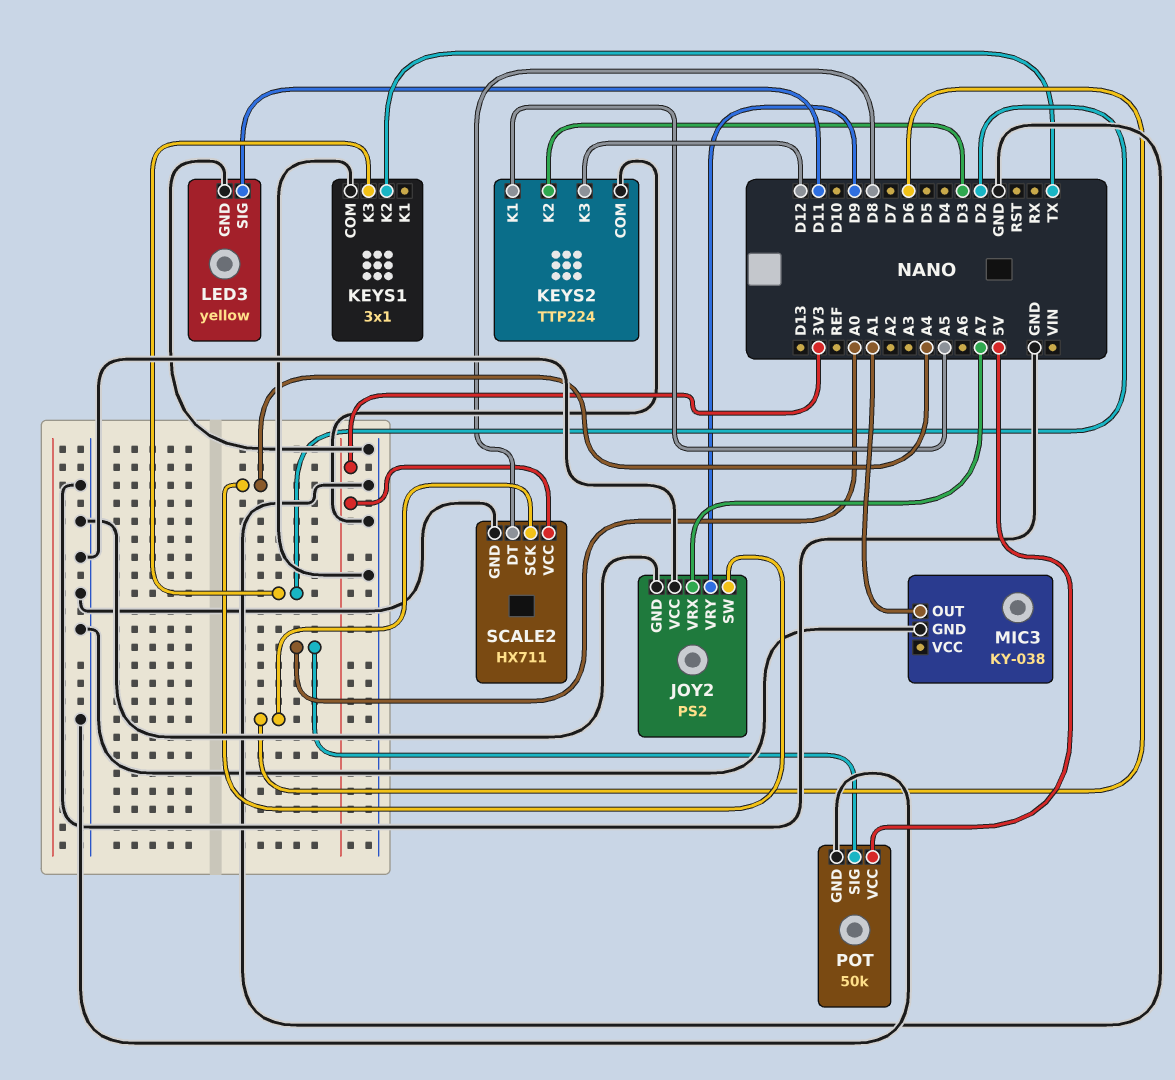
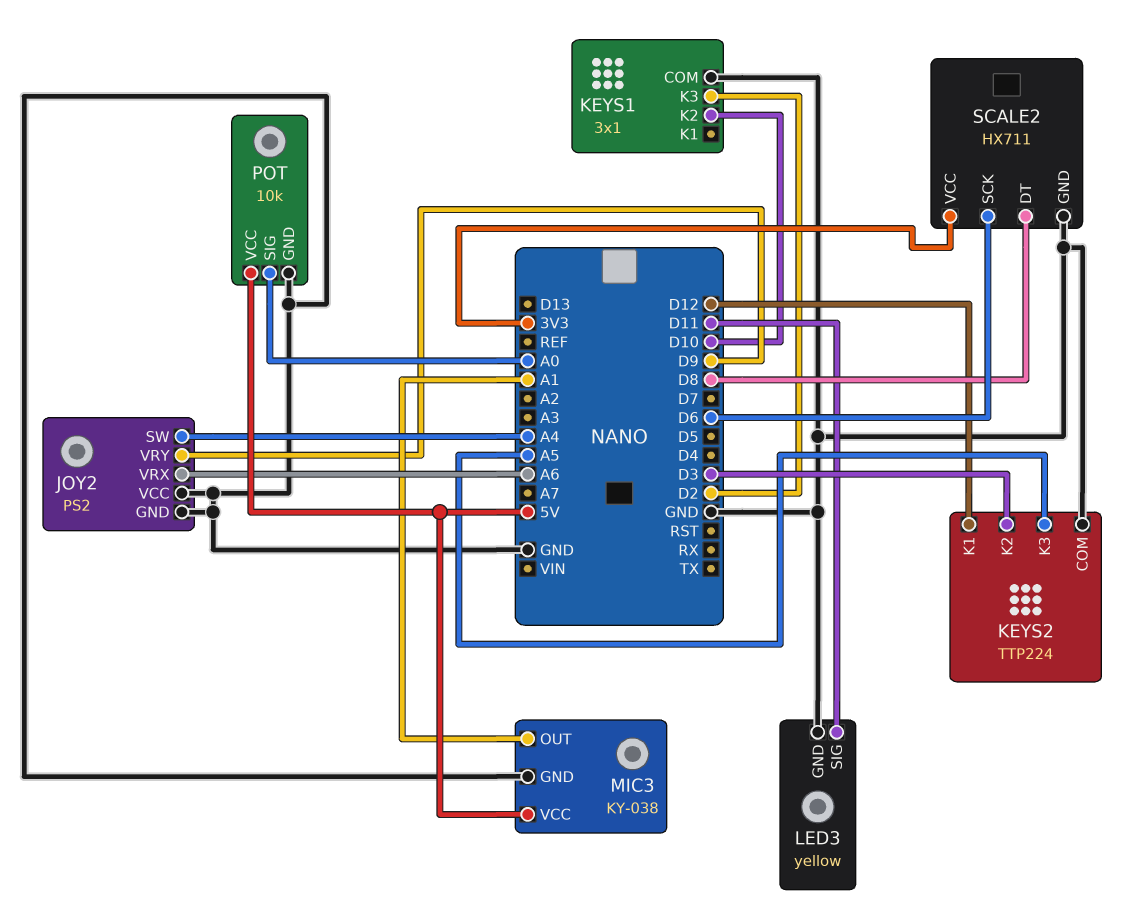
JOY2 pin VRX: A7 -> A6
KEYS1 pin K2: TX -> D10
KEYS2 pin K1: A5 -> D12
KEYS2 pin K3: D12 -> A5
MIC3 pin VCC: none -> 5V
POT: 50k -> 10k

